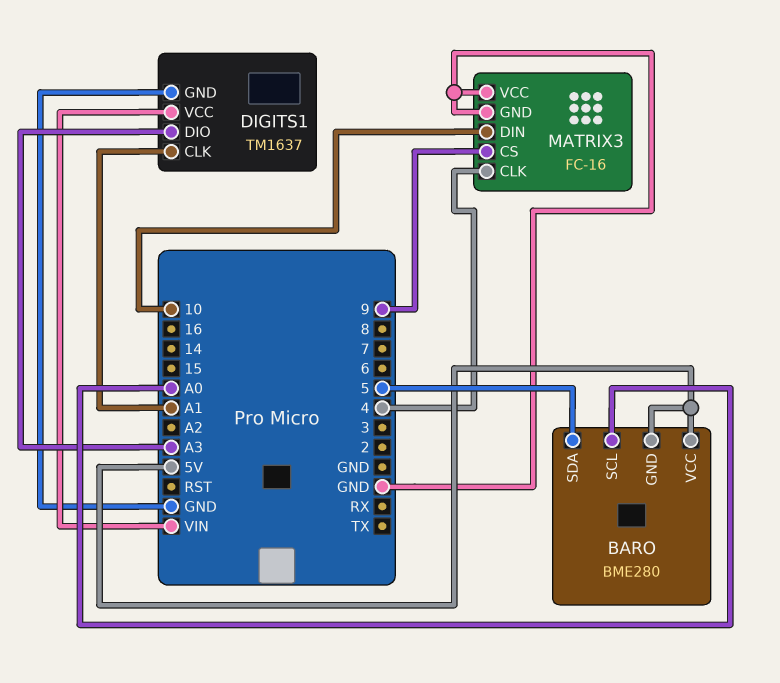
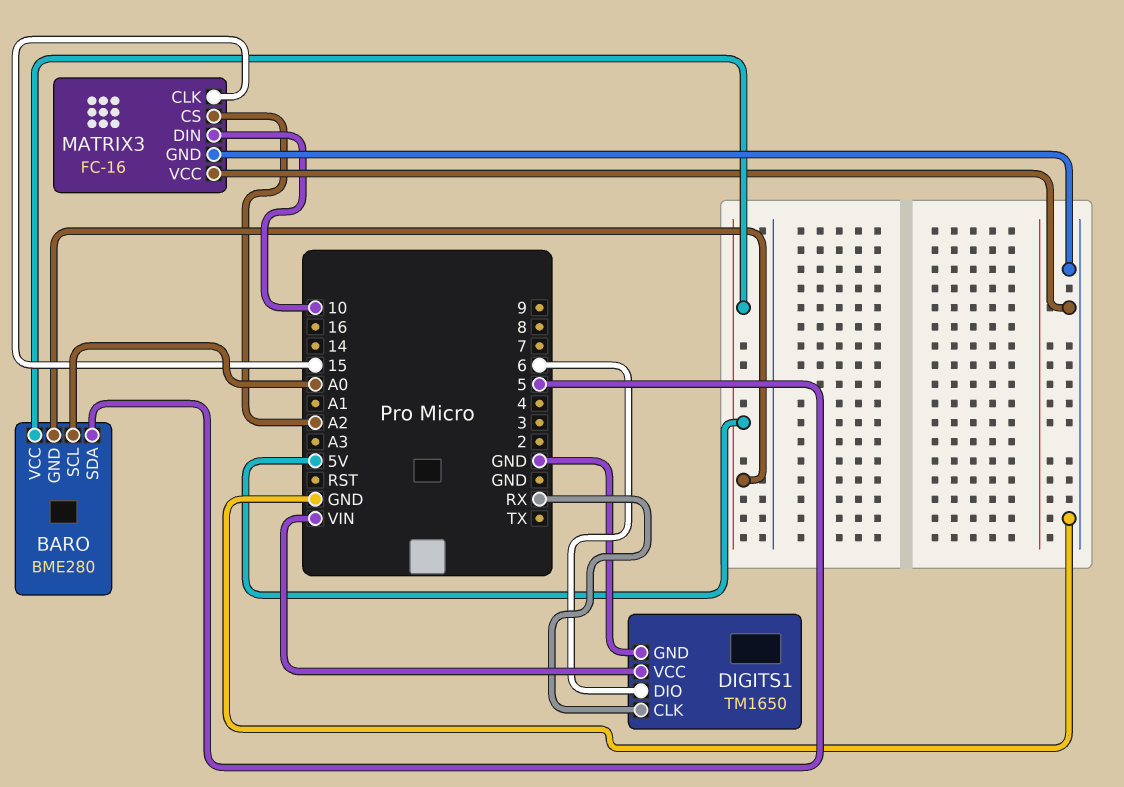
DIGITS1: TM1637 -> TM1650
DIGITS1 pin CLK: A1 -> RX
DIGITS1 pin DIO: A3 -> 6
MATRIX3 pin CLK: 4 -> 15
MATRIX3 pin CS: 9 -> A2

